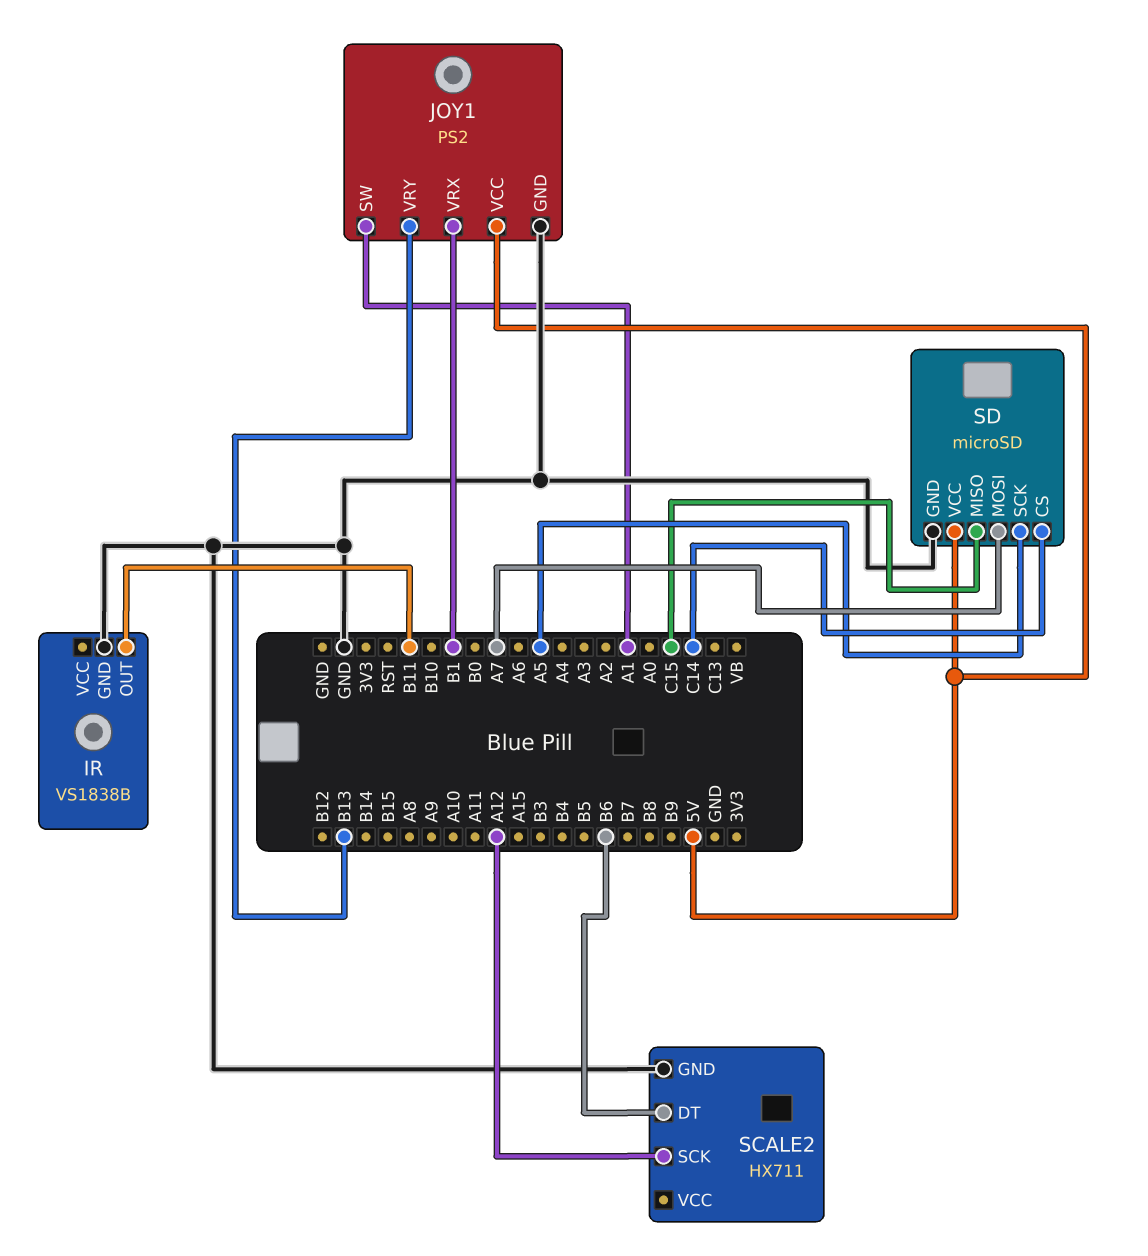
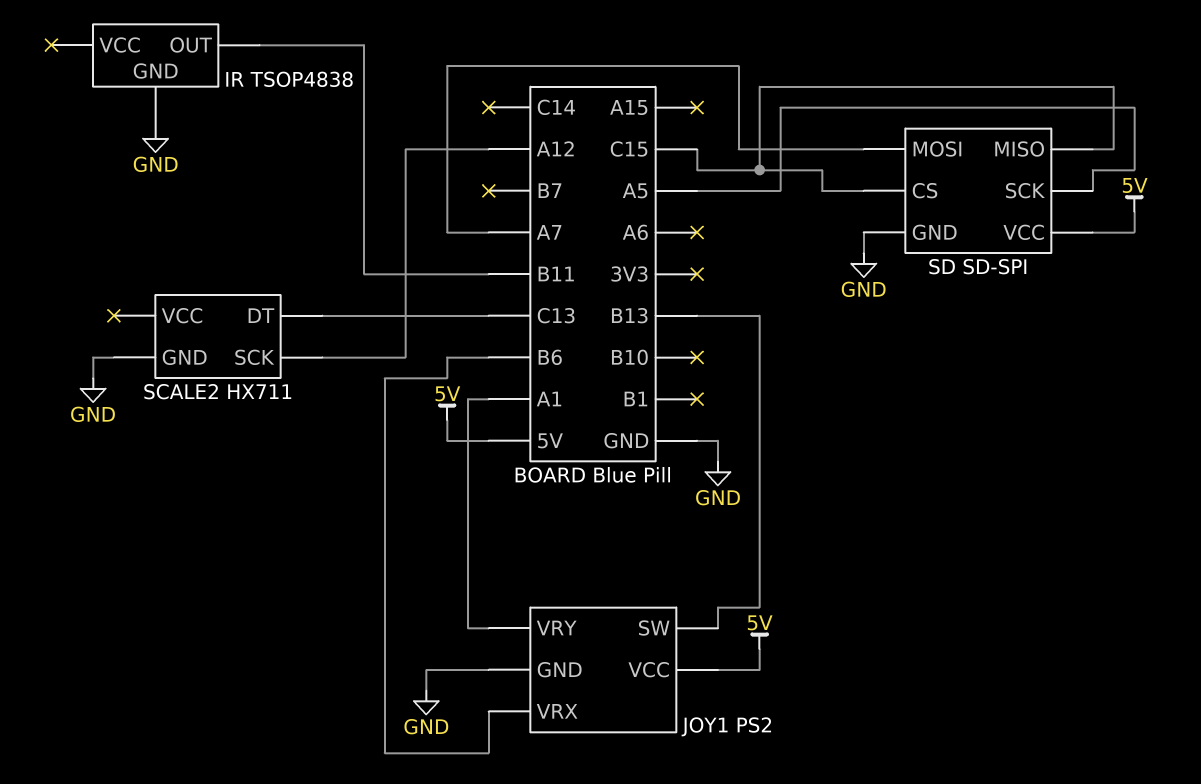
IR: VS1838B -> TSOP4838
JOY1 pin SW: A1 -> B13
JOY1 pin VRX: B1 -> B6
JOY1 pin VRY: B13 -> A1
SCALE2 pin DT: B6 -> C13
SD: microSD -> SD-SPI
SD pin CS: C14 -> C15

